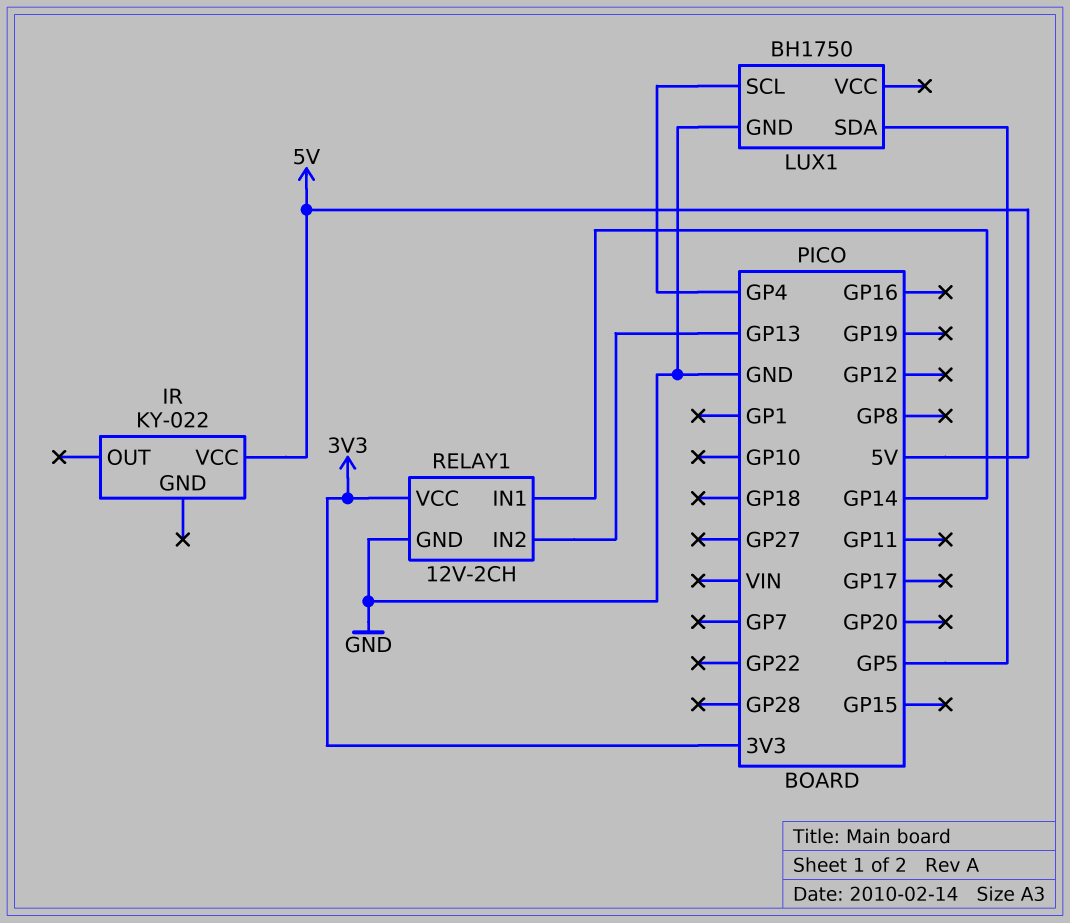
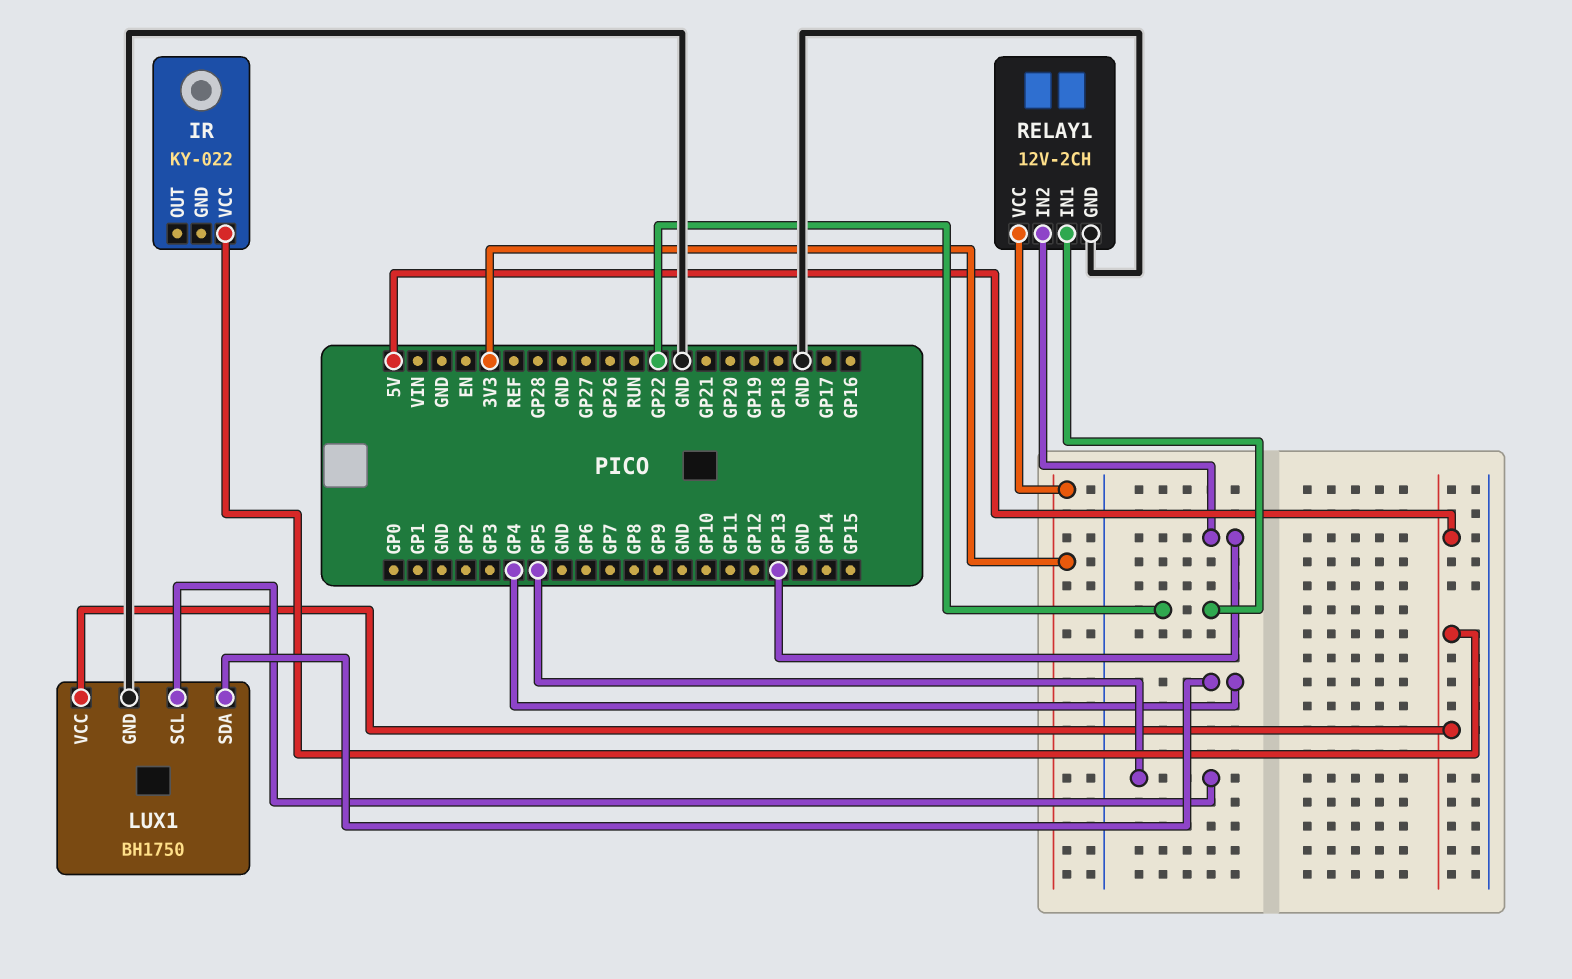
LUX1 pin SCL: GP4 -> GP5
LUX1 pin SDA: GP5 -> GP4
LUX1 pin VCC: none -> 5V
RELAY1 pin IN1: GP14 -> GP22

